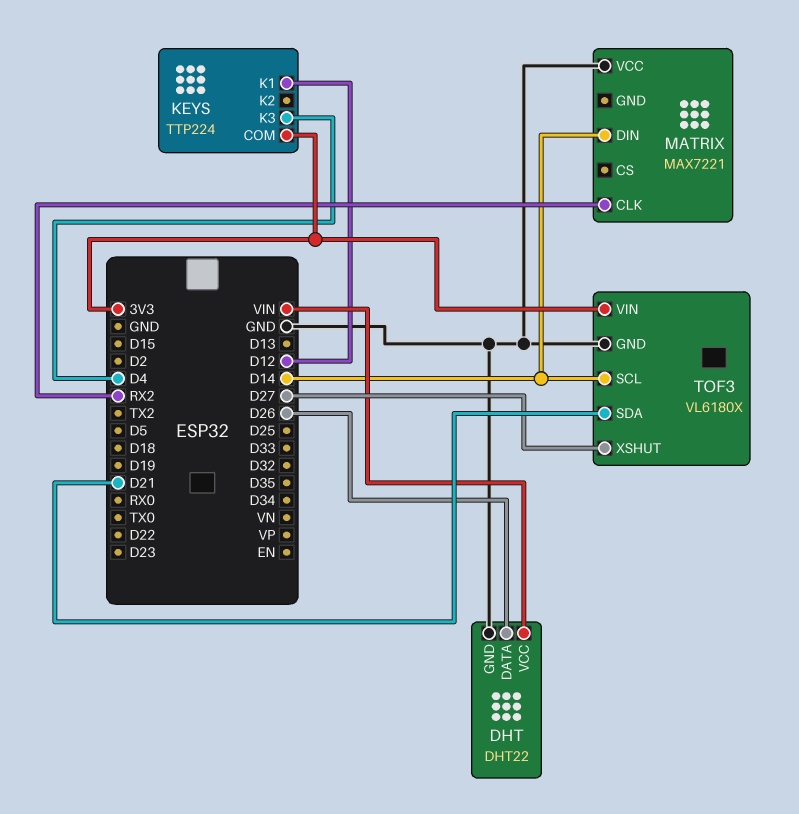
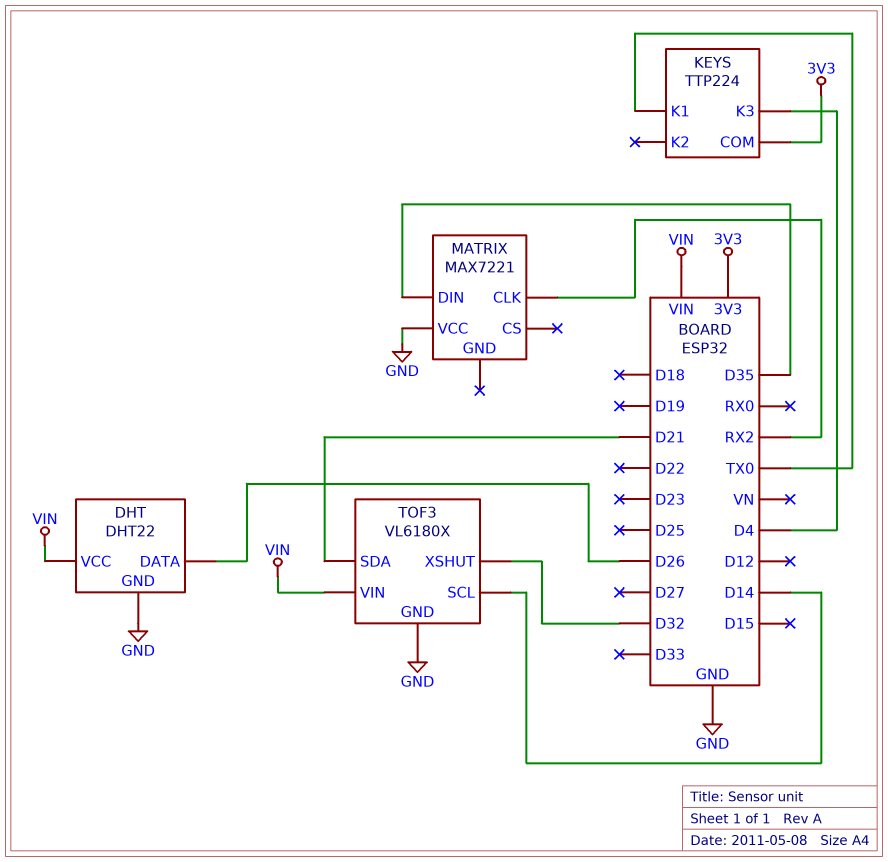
KEYS pin K1: D12 -> TX0
MATRIX pin DIN: D14 -> D35
TOF3 pin VIN: 3V3 -> VIN
TOF3 pin XSHUT: D27 -> D32

